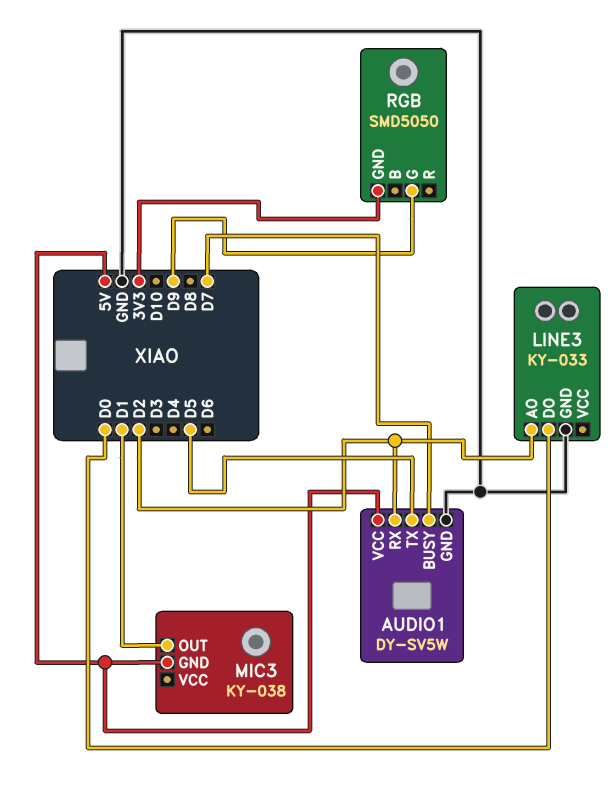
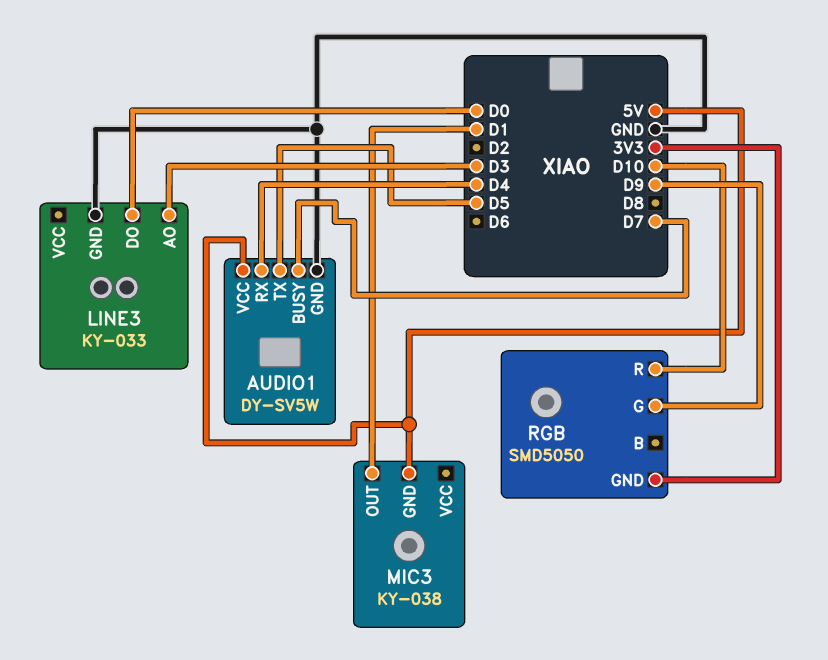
AUDIO1 pin RX: D2 -> D4
LINE3 pin AO: D2 -> D3
RGB pin R: none -> D10

